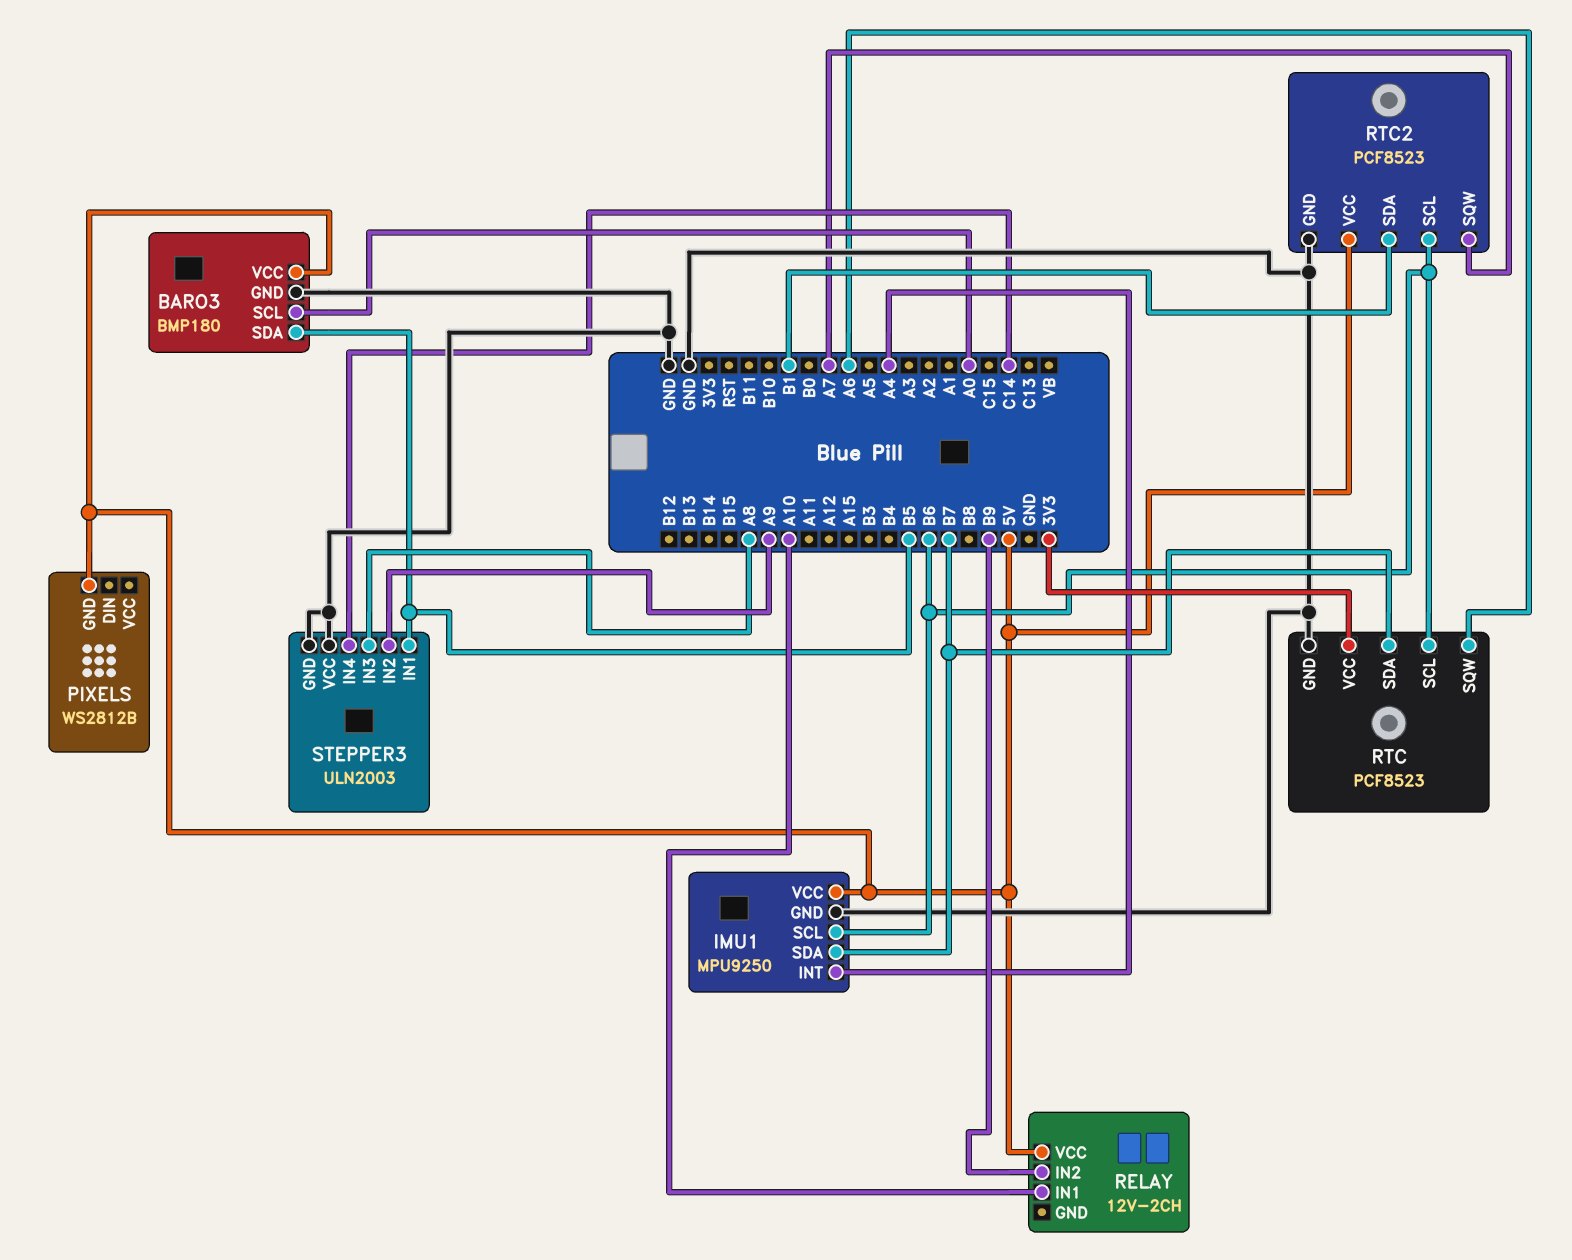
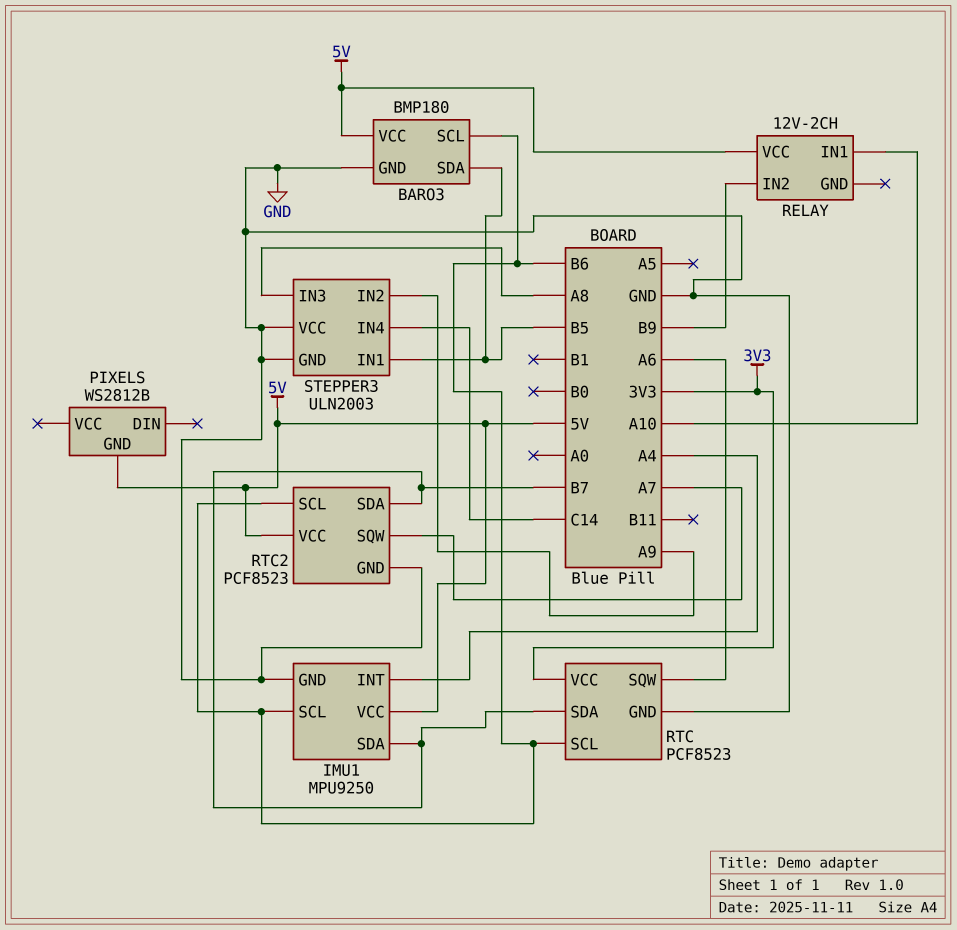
BARO3 pin SCL: A0 -> B6
RTC2 pin SDA: B1 -> B7

